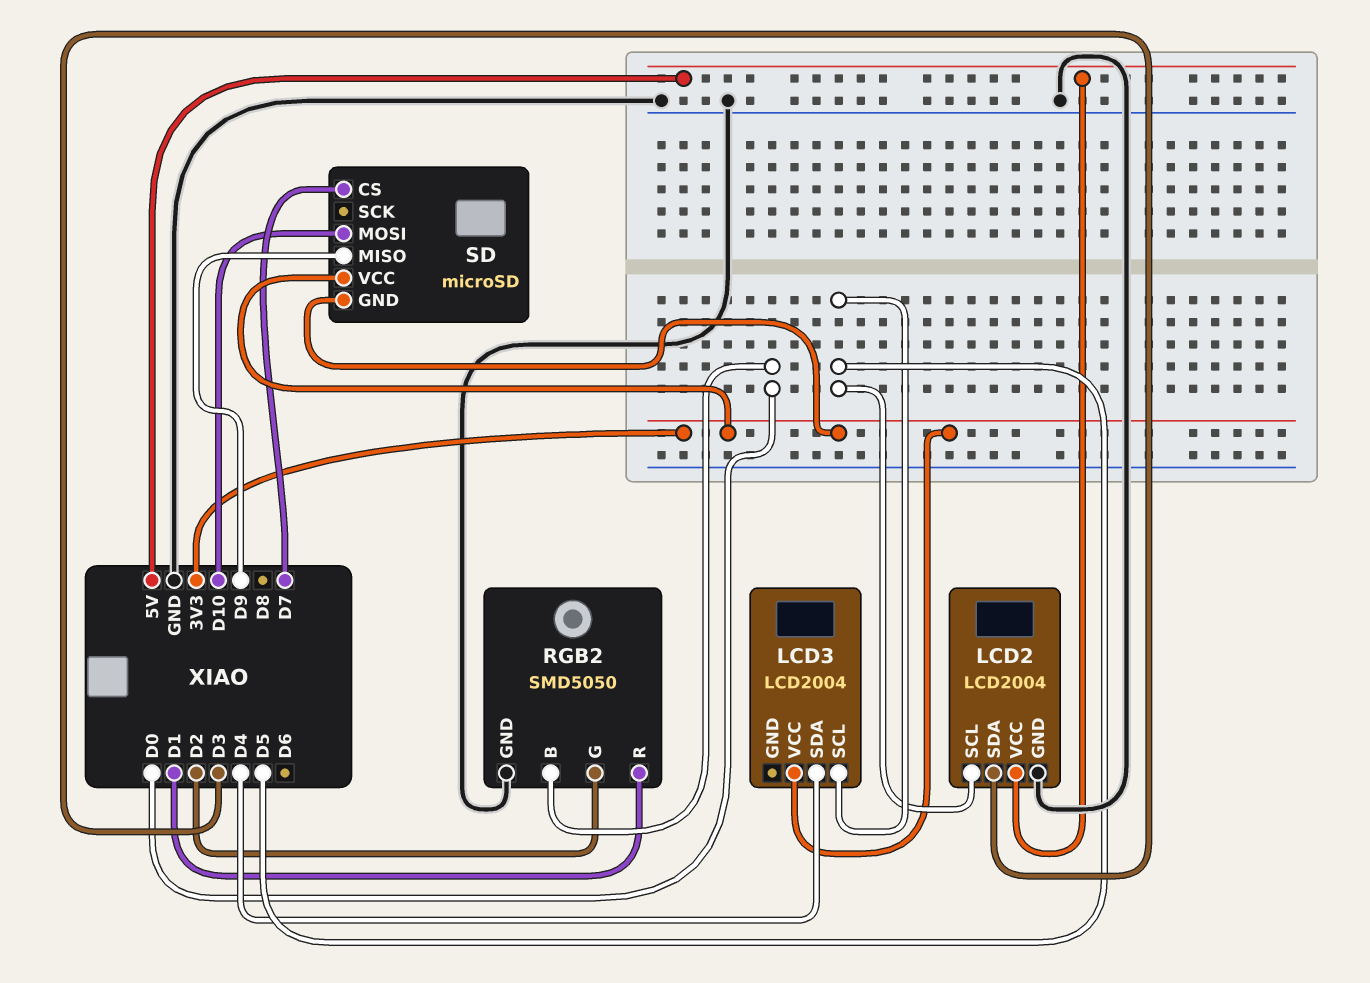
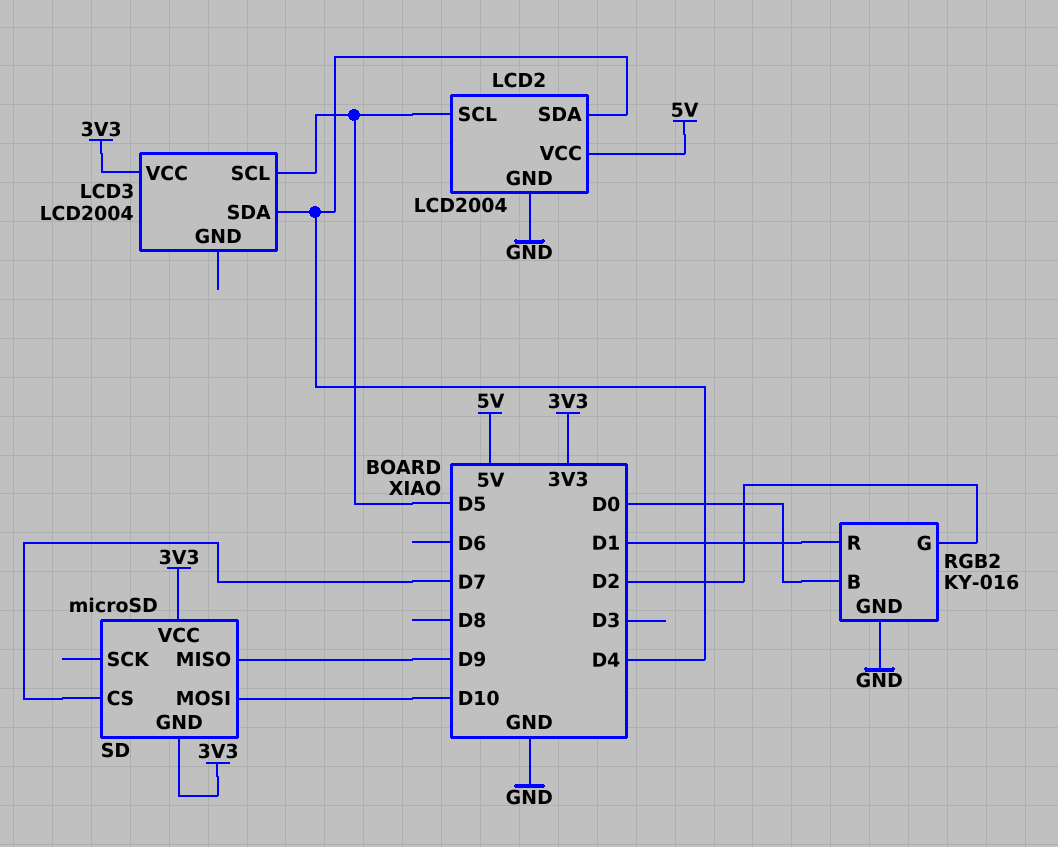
LCD2 pin SDA: D3 -> D4
RGB2: SMD5050 -> KY-016

